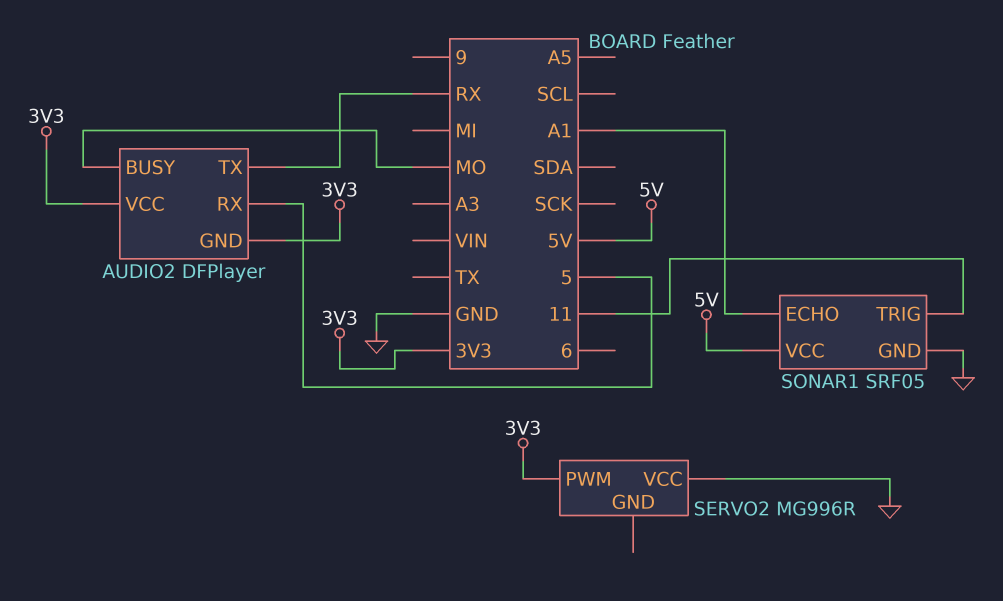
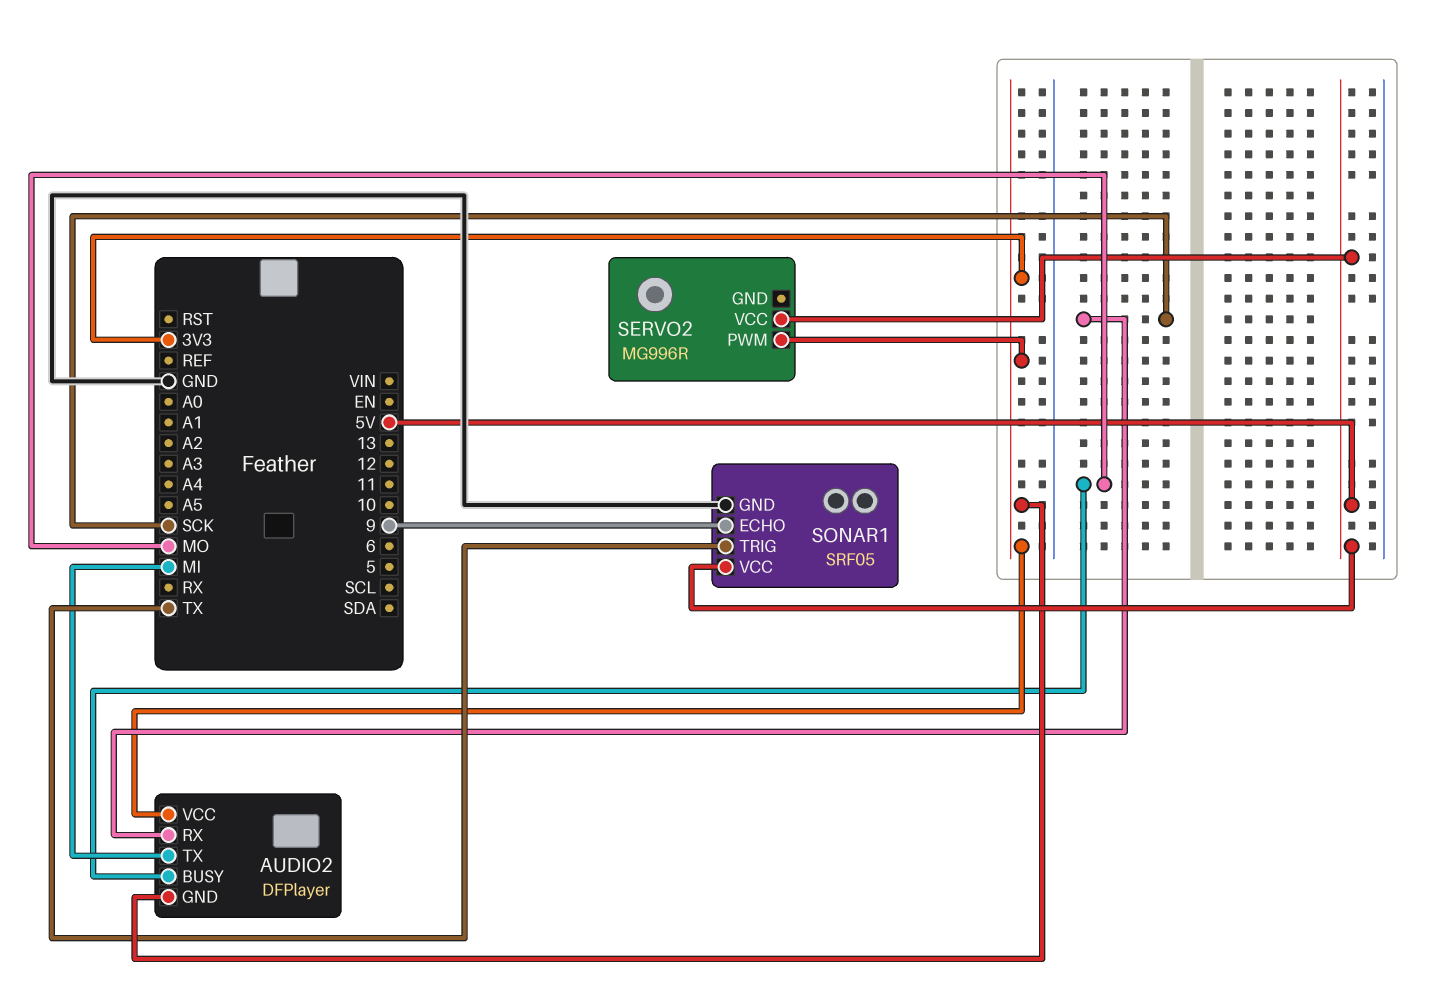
AUDIO2 pin RX: 5 -> SCK
AUDIO2 pin TX: RX -> MI
SERVO2 pin VCC: GND -> 5V
SONAR1 pin ECHO: A1 -> 9
SONAR1 pin TRIG: 11 -> TX

